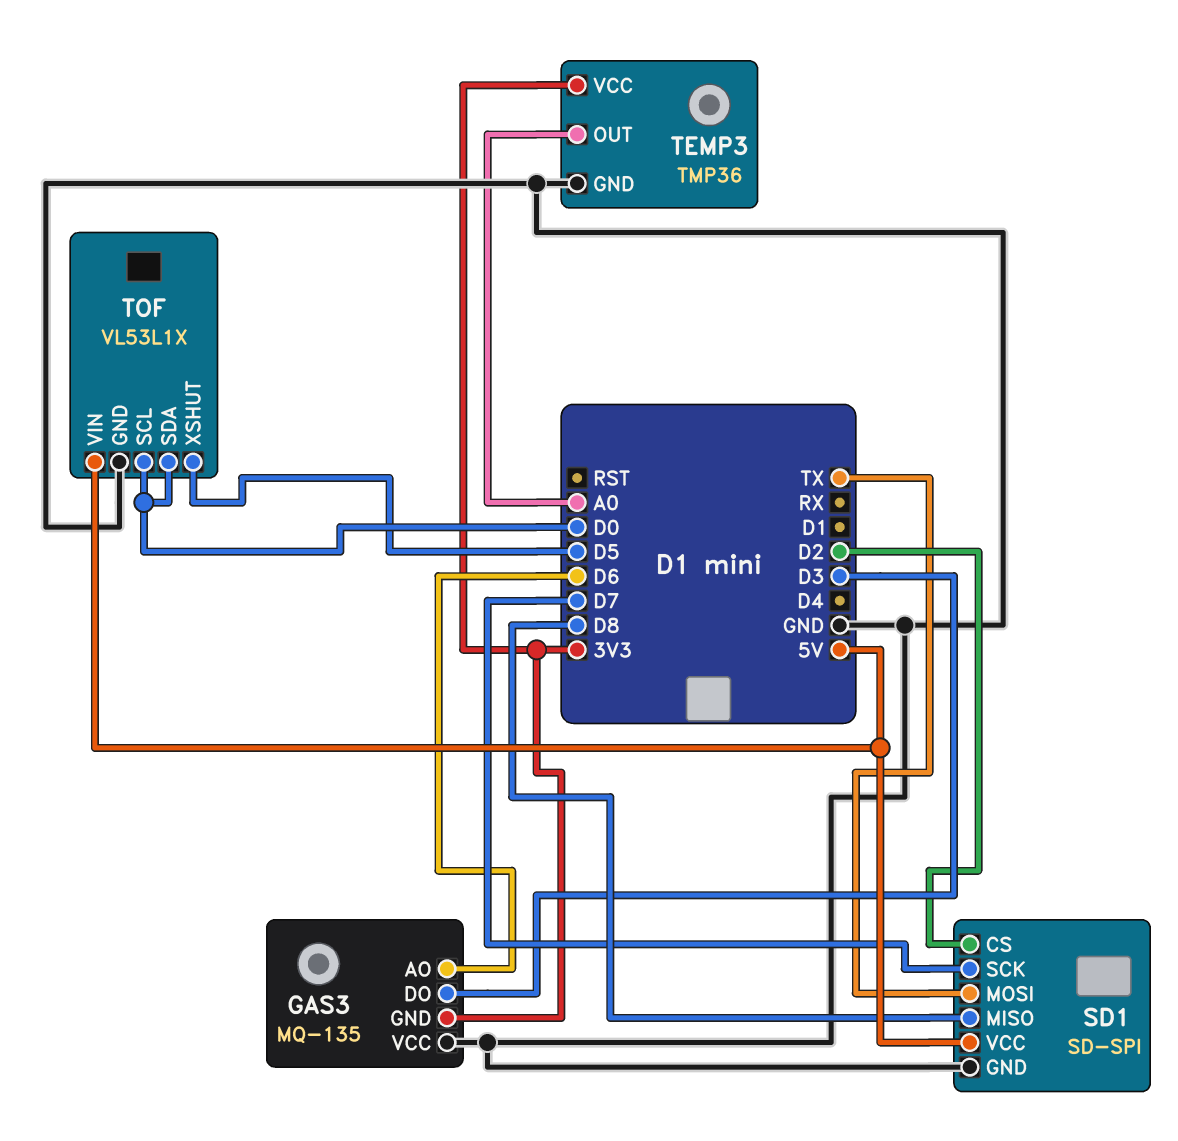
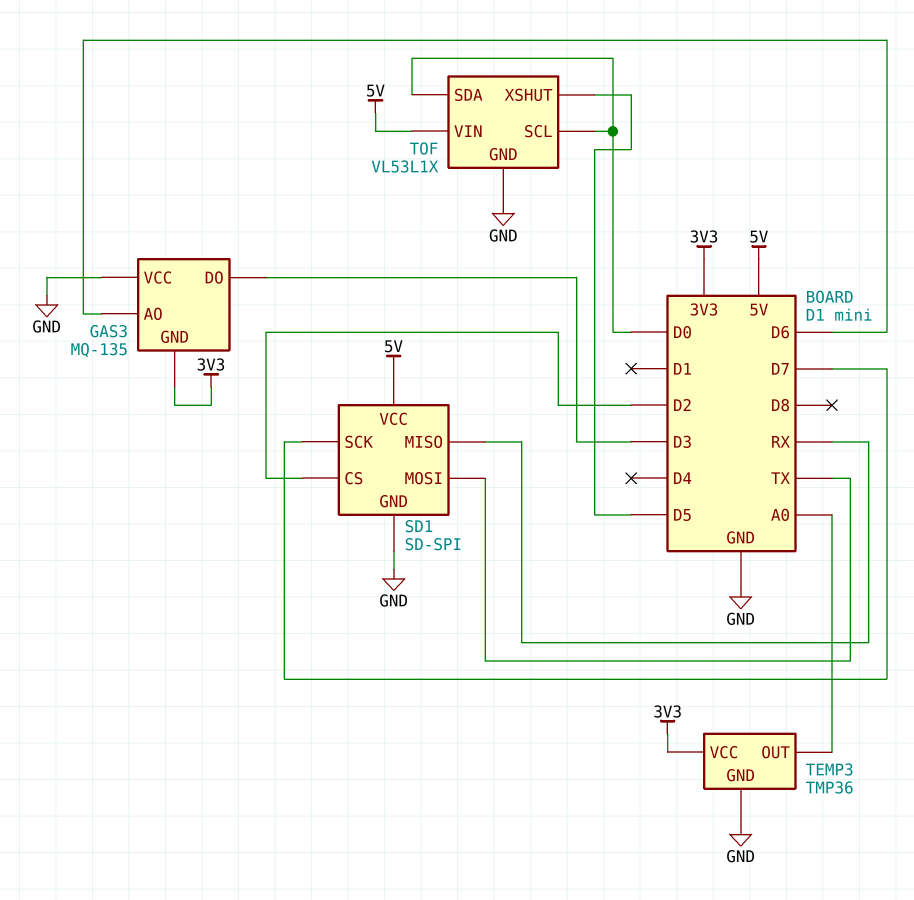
SD1 pin MISO: D8 -> RX

